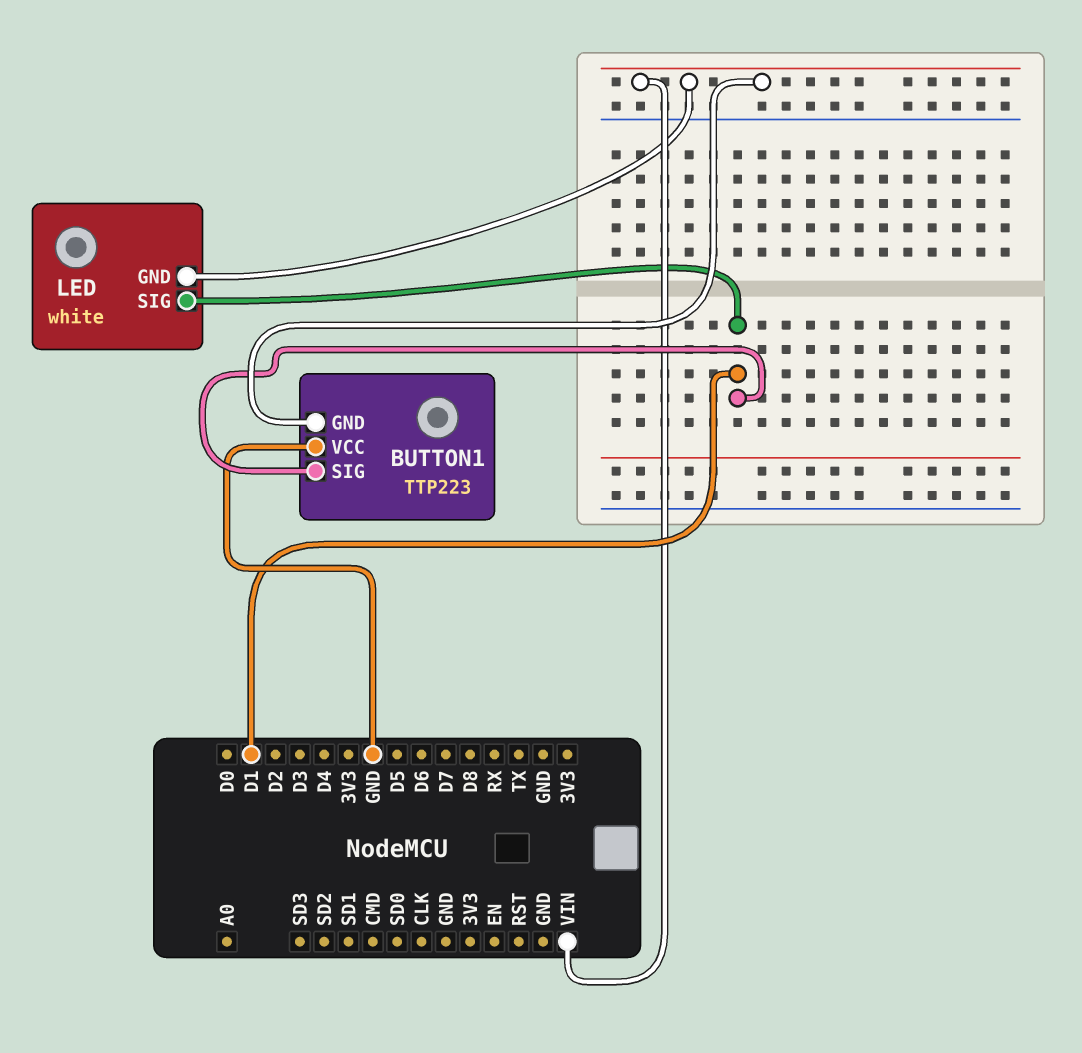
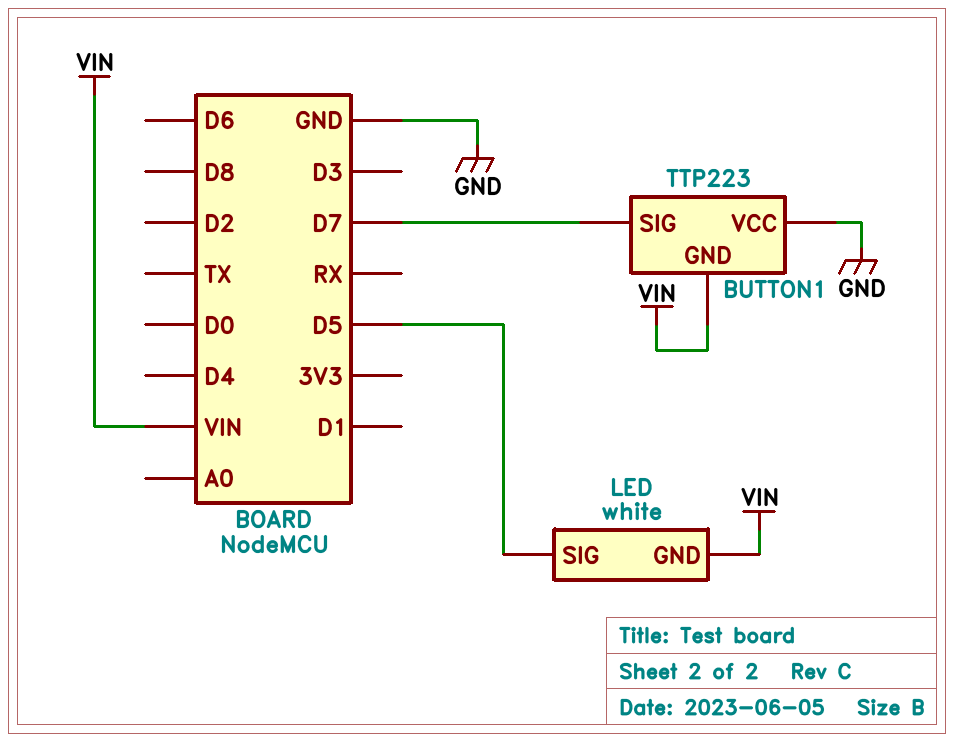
BUTTON1 pin SIG: D1 -> D7
LED pin SIG: D1 -> D5

